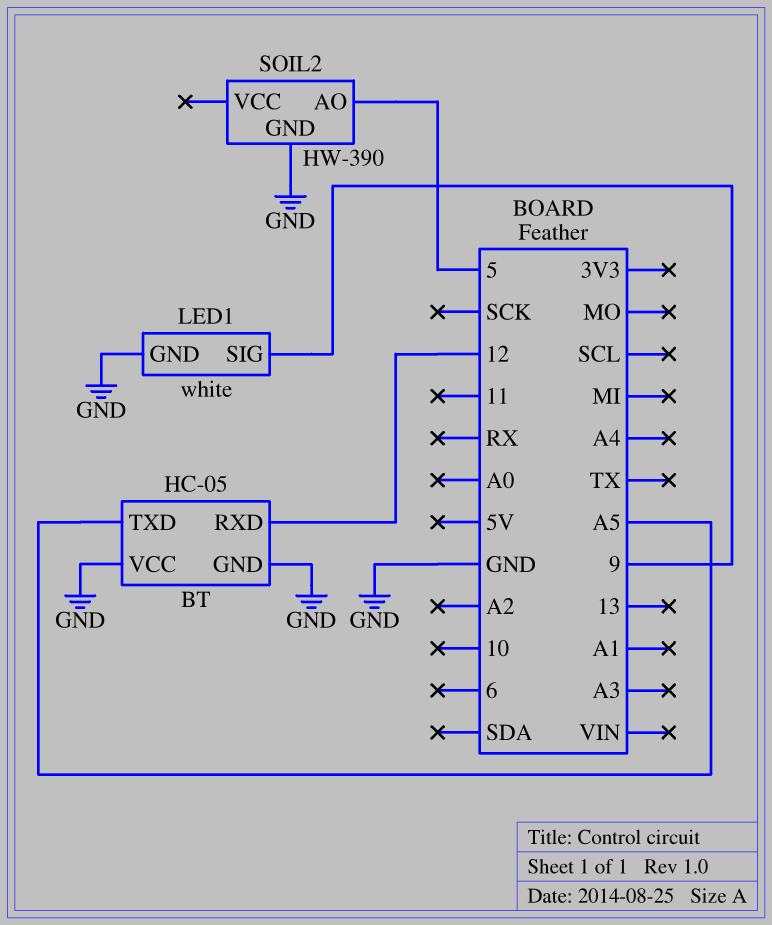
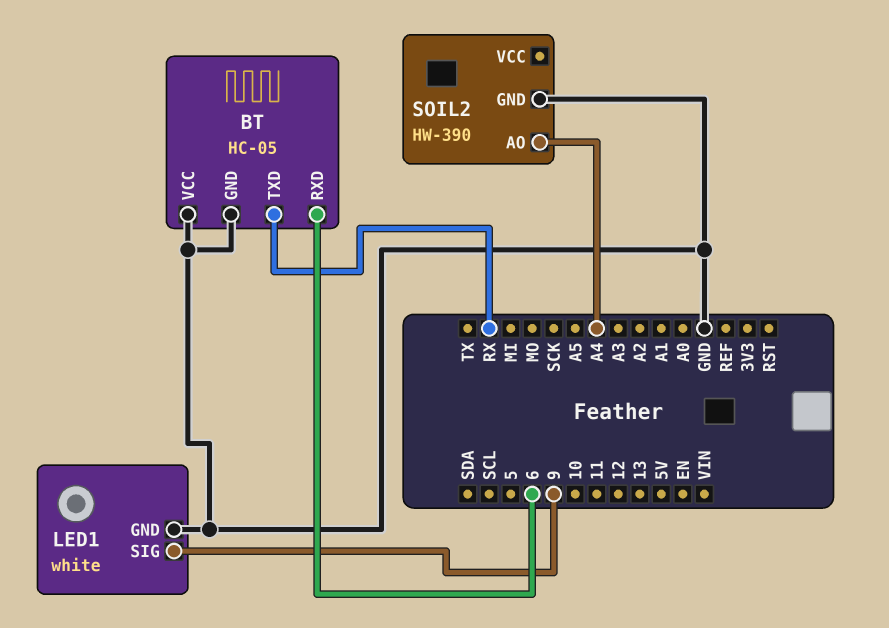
BT pin RXD: 12 -> 6
BT pin TXD: A5 -> RX
SOIL2 pin AO: 5 -> A4

